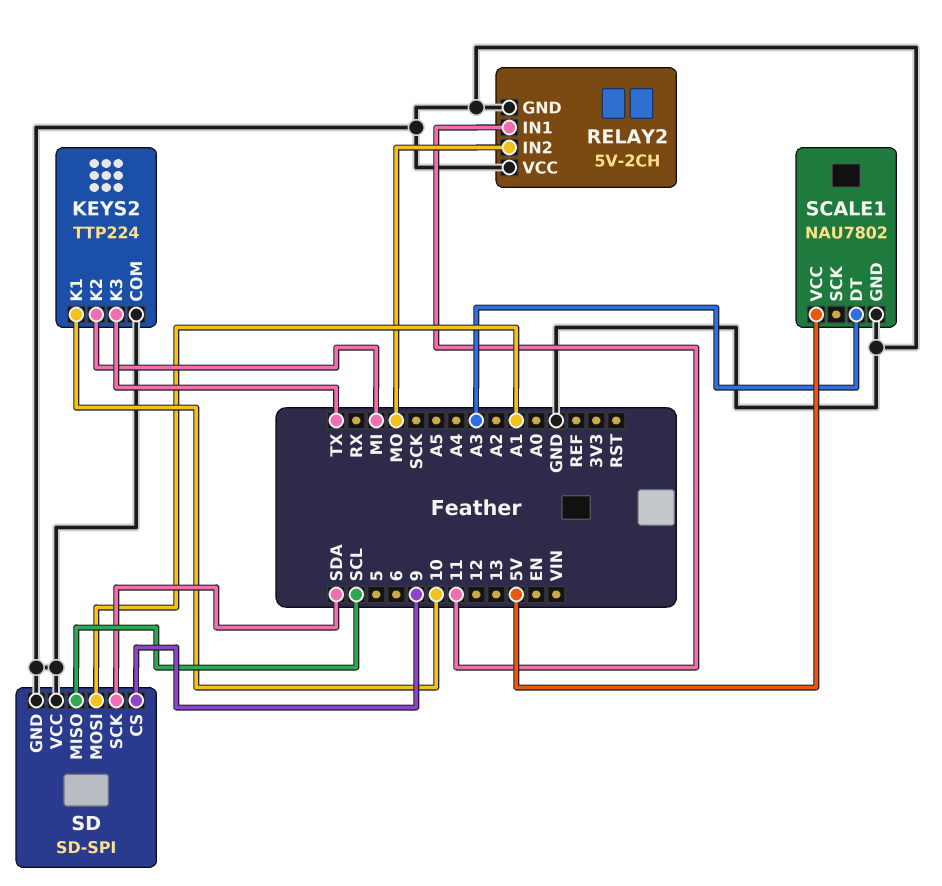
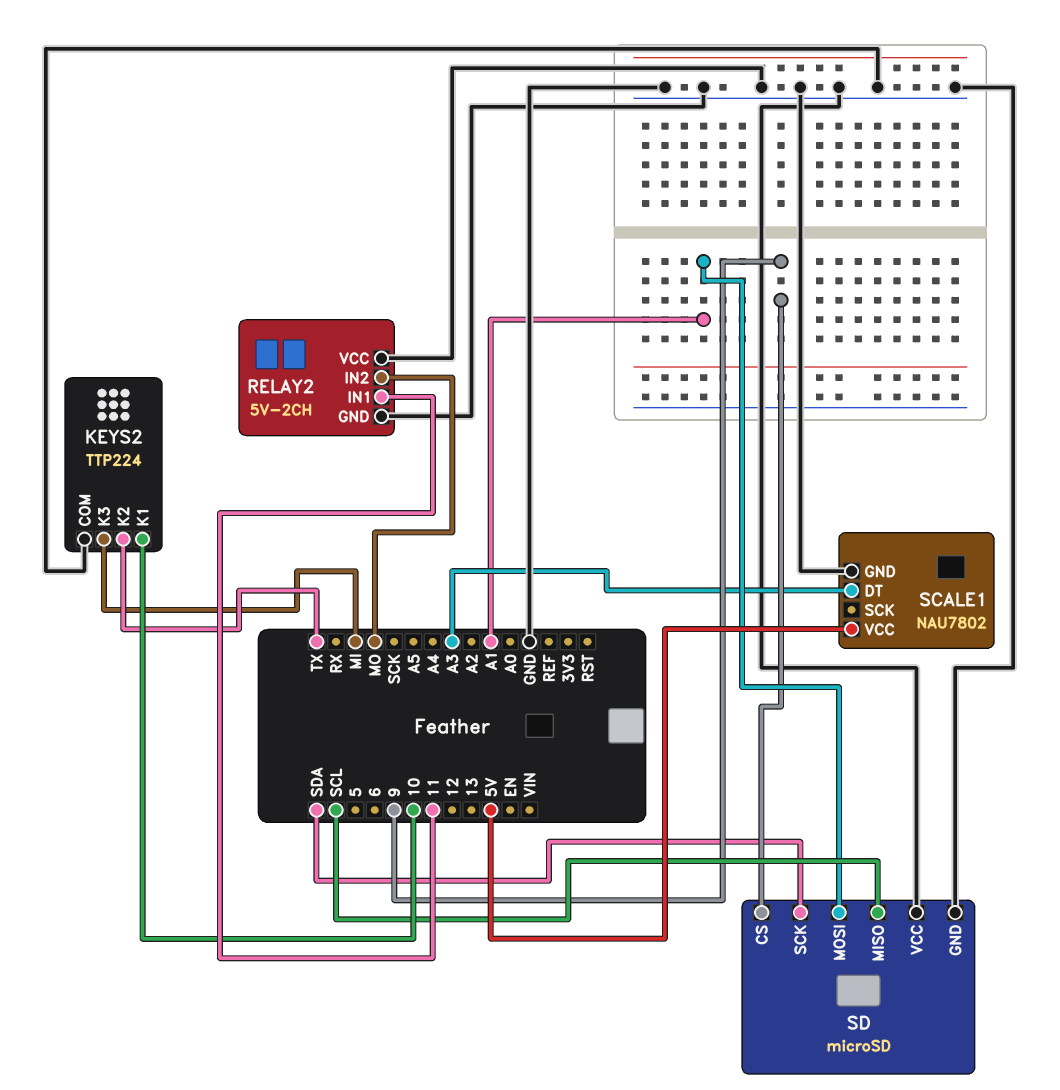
KEYS2 pin K2: MI -> TX
KEYS2 pin K3: TX -> MI
SD: SD-SPI -> microSD

